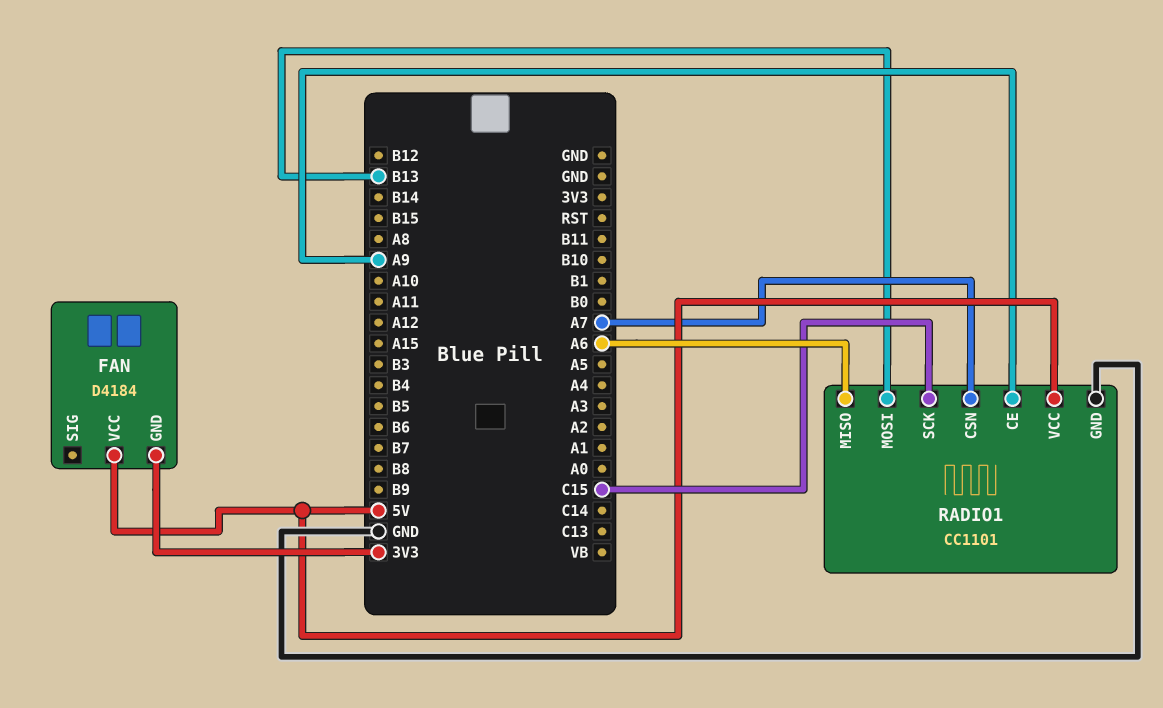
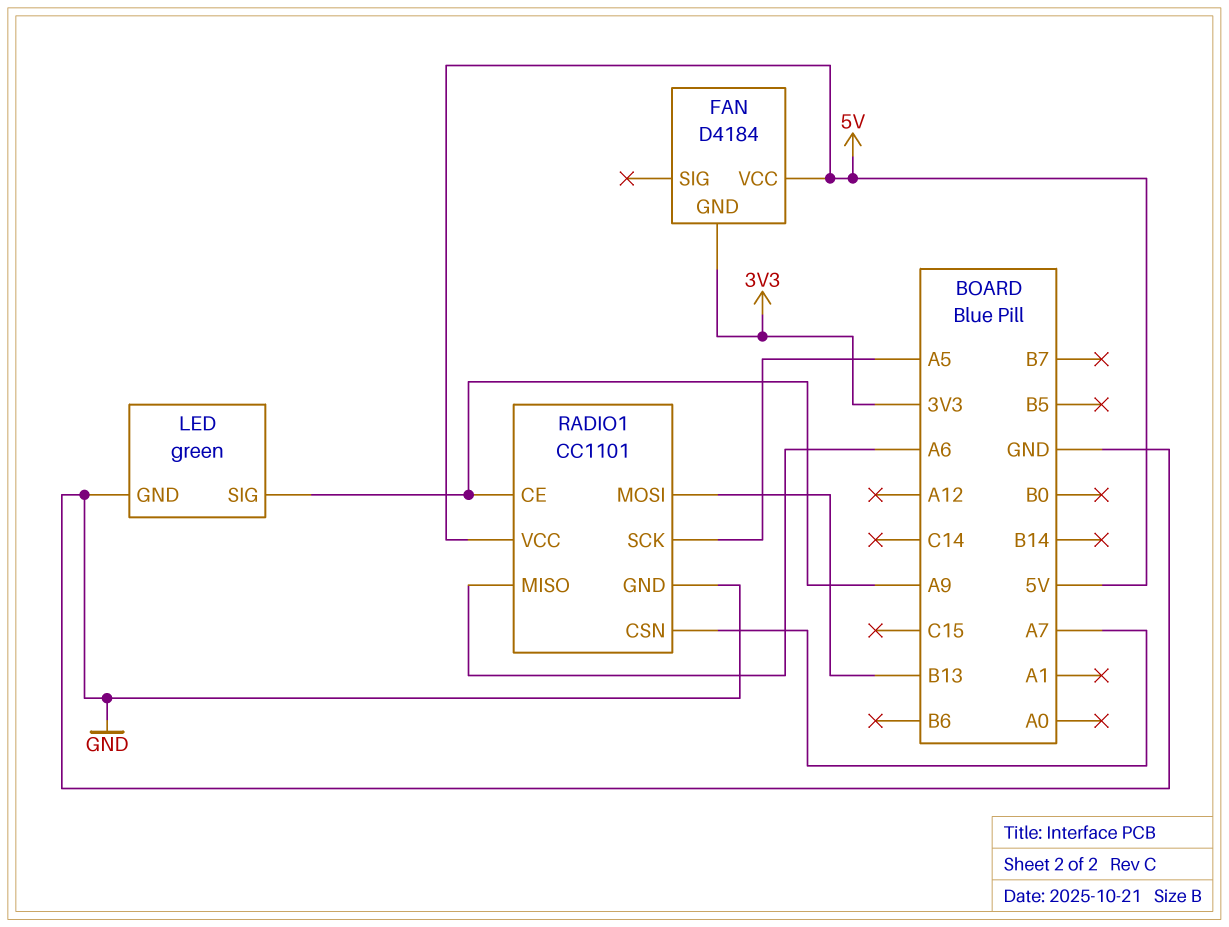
LED: none -> green
LED pin GND: none -> GND
LED pin SIG: none -> A9
RADIO1 pin SCK: C15 -> A5

